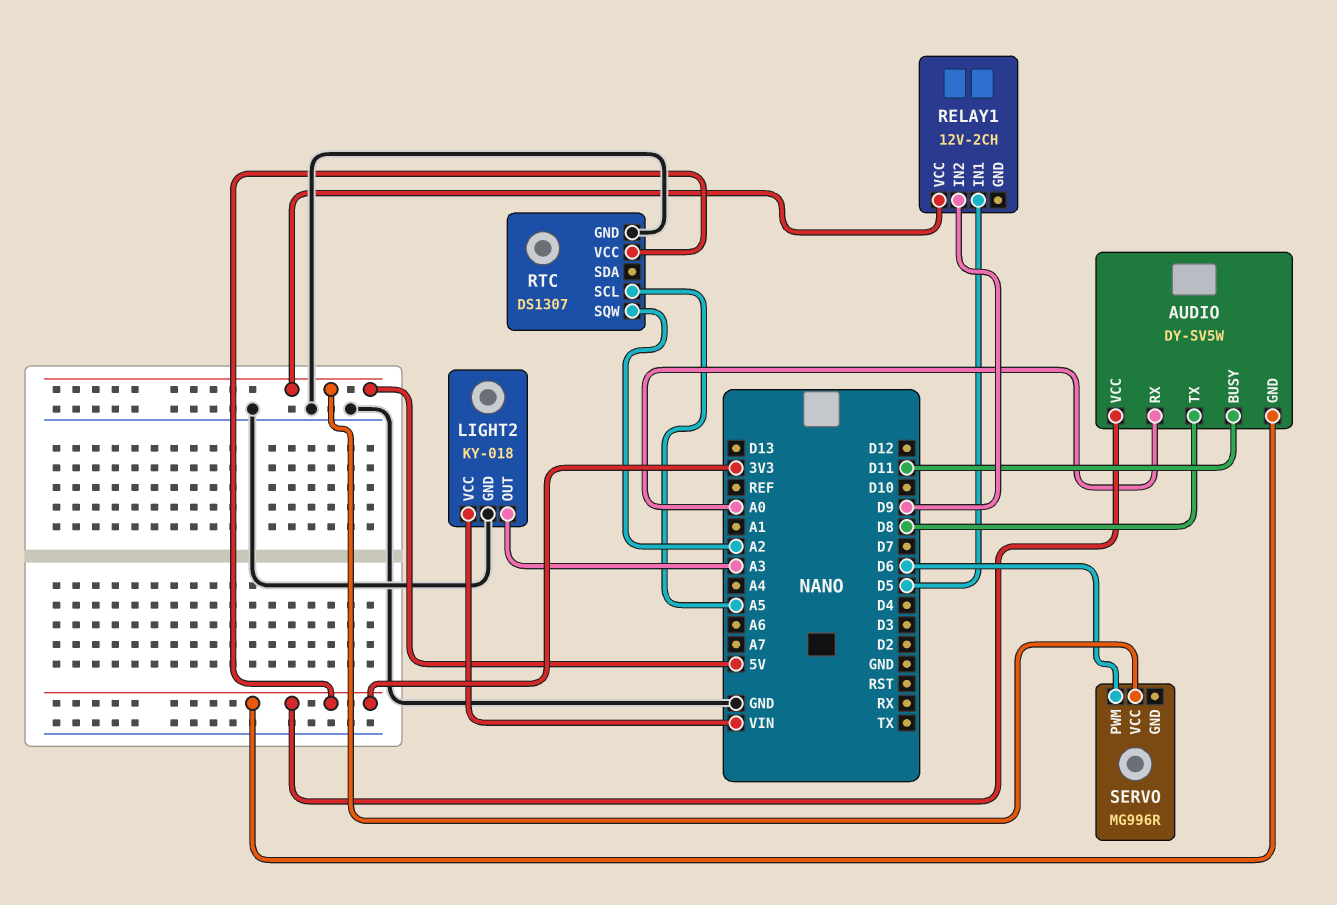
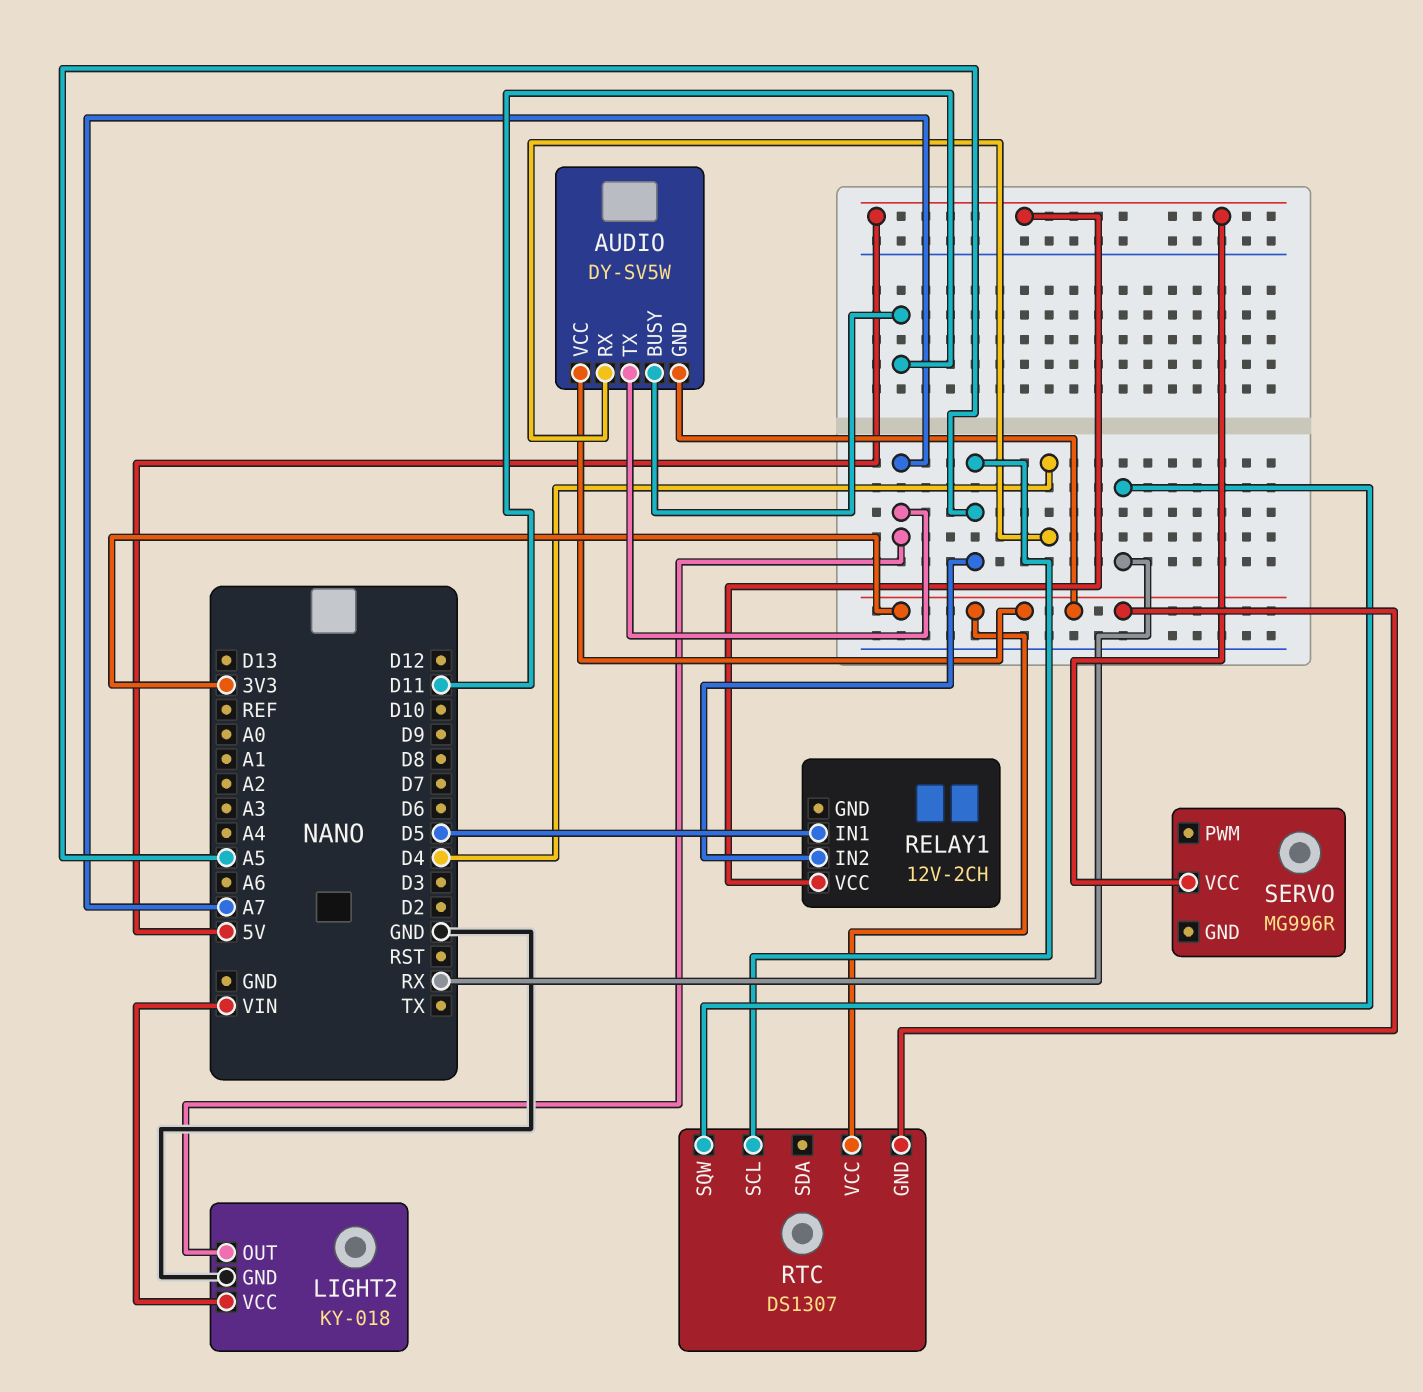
AUDIO pin RX: A0 -> D4
AUDIO pin TX: D8 -> A7
LIGHT2 pin OUT: A3 -> A7
RELAY1 pin IN2: D9 -> A5
RTC pin GND: GND -> 3V3
RTC pin SQW: A2 -> RX
SERVO pin PWM: D6 -> none

